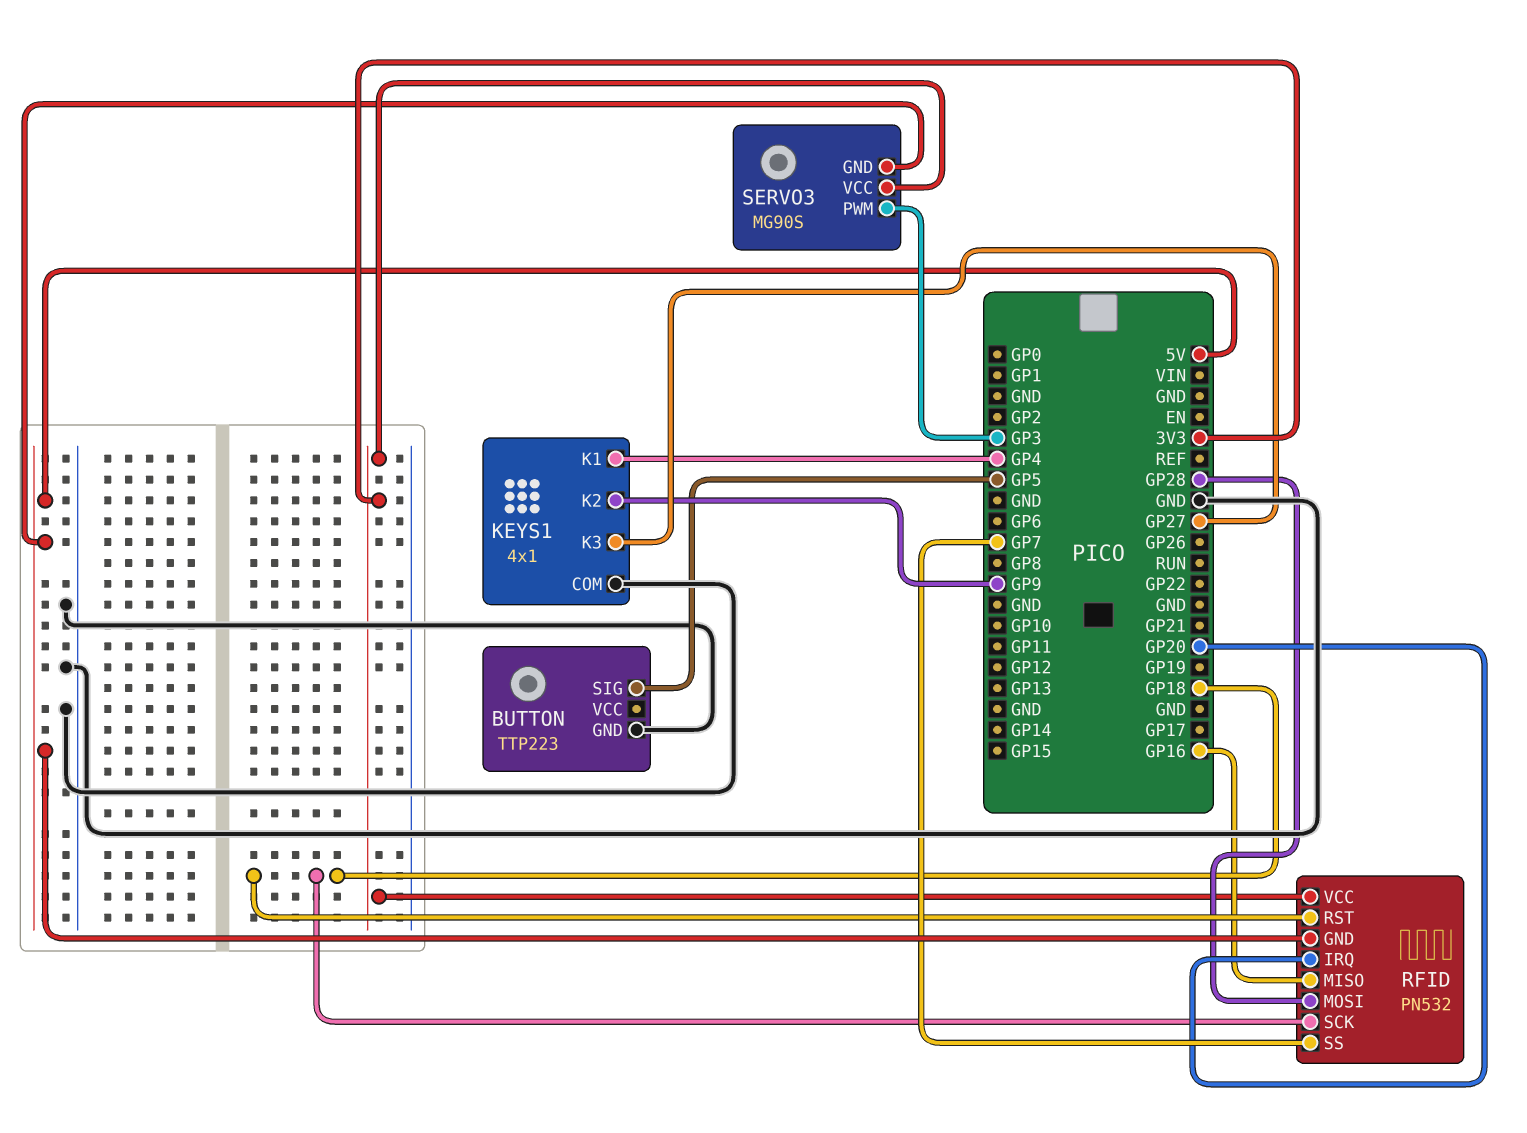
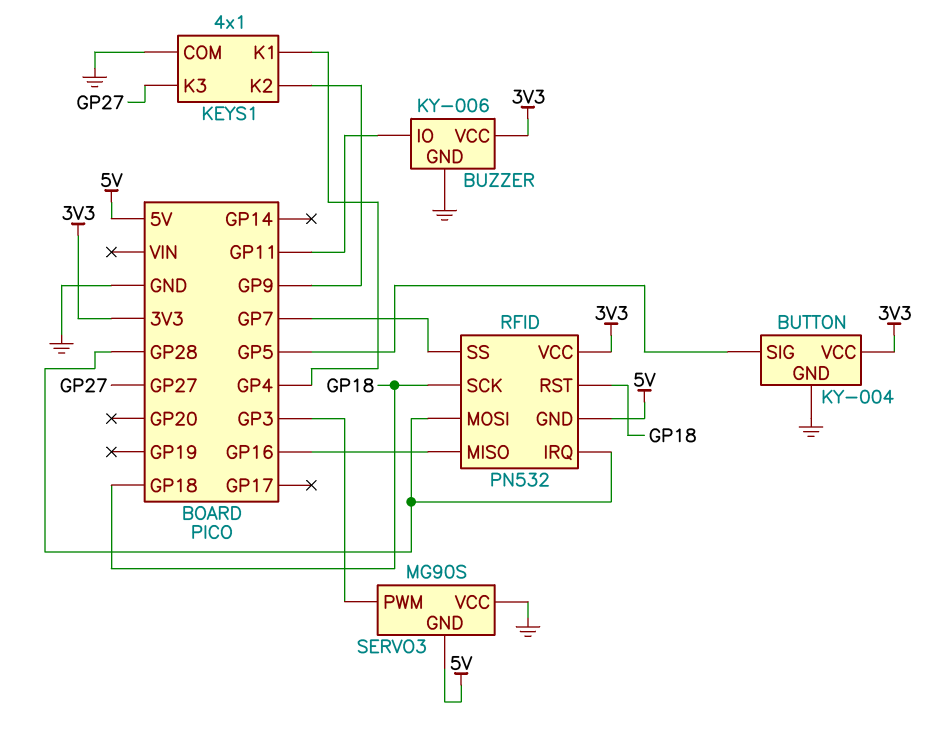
BUTTON: TTP223 -> KY-004
BUTTON pin VCC: none -> 3V3
BUZZER: none -> KY-006
BUZZER pin GND: none -> GND
BUZZER pin IO: none -> GP11
BUZZER pin VCC: none -> 3V3
RFID pin IRQ: GP20 -> GP28
SERVO3 pin VCC: 3V3 -> GND

